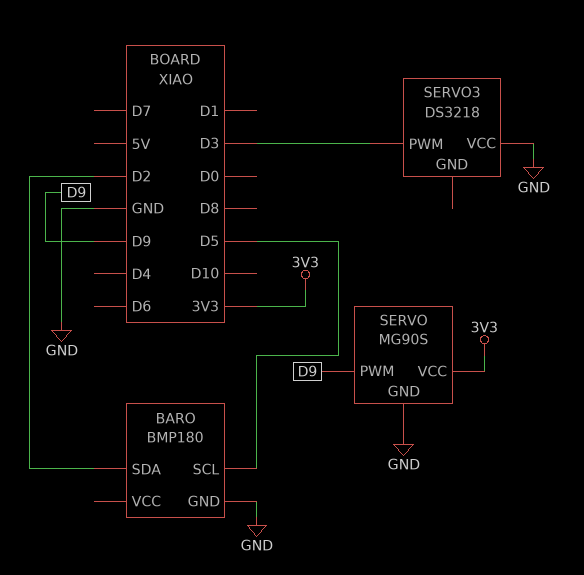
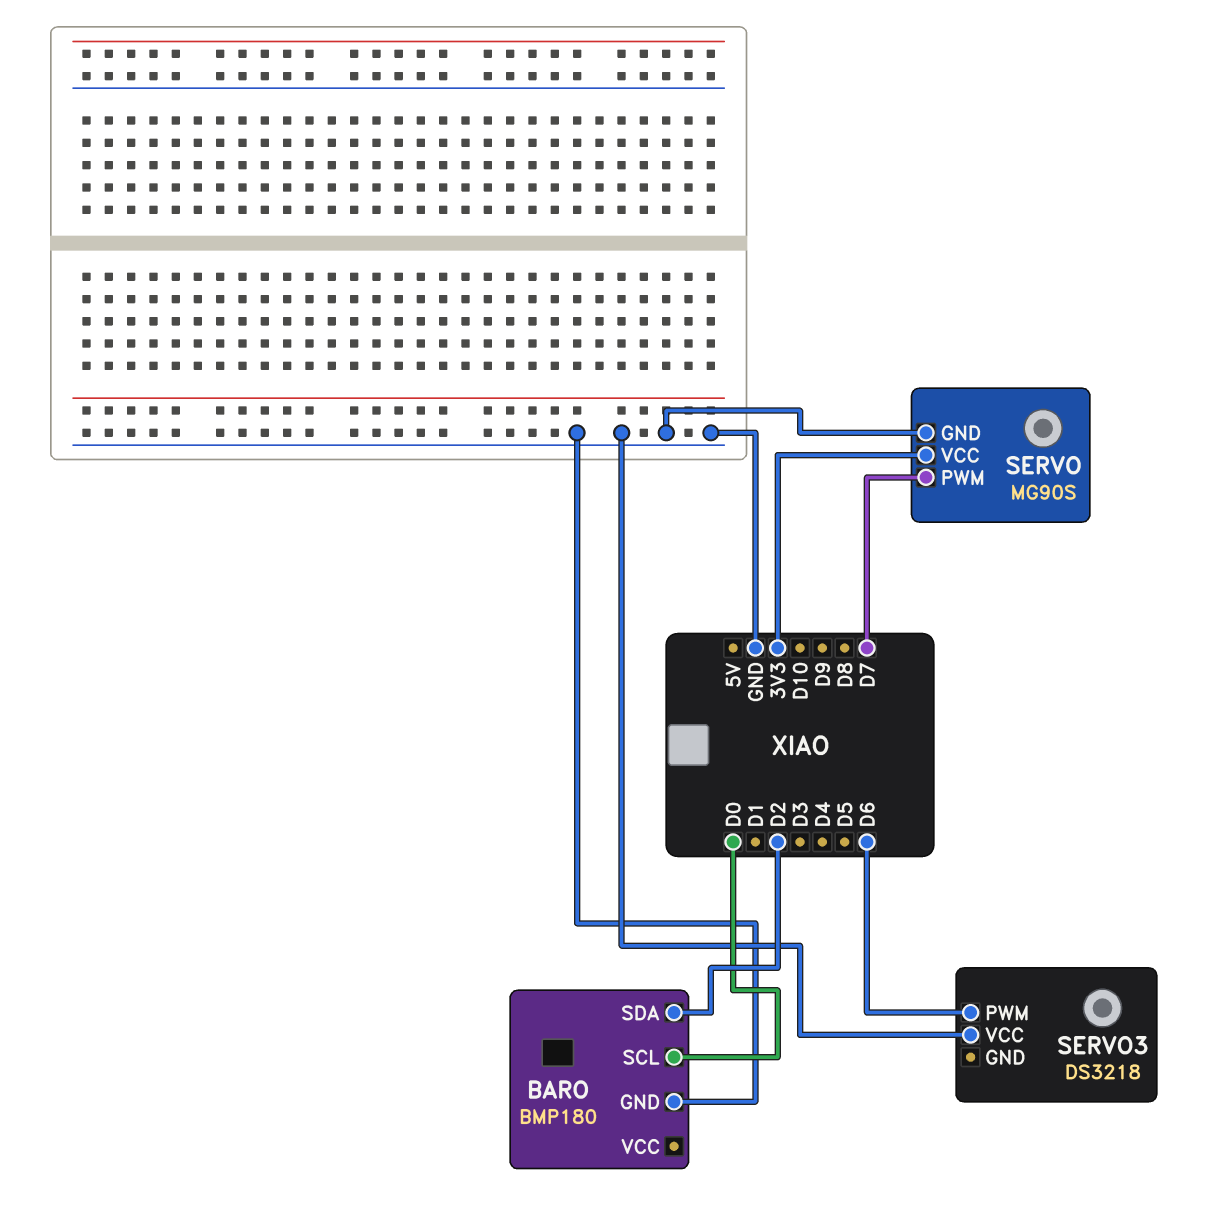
BARO pin SCL: D5 -> D0
SERVO pin PWM: D9 -> D7
SERVO3 pin PWM: D3 -> D6

